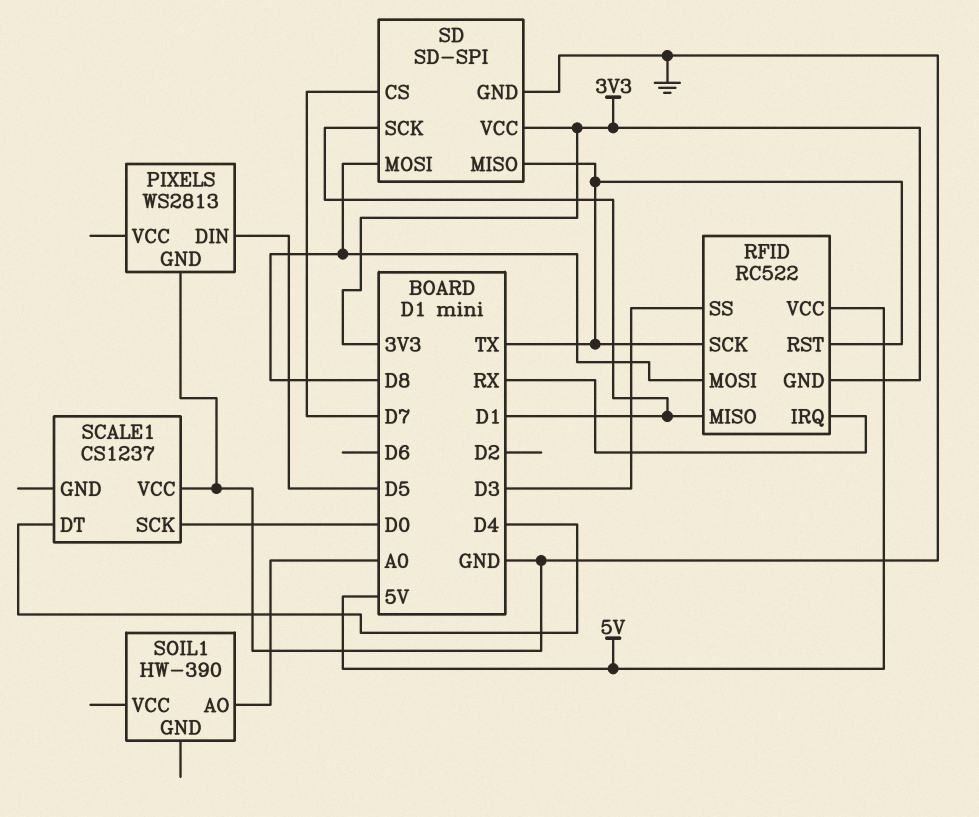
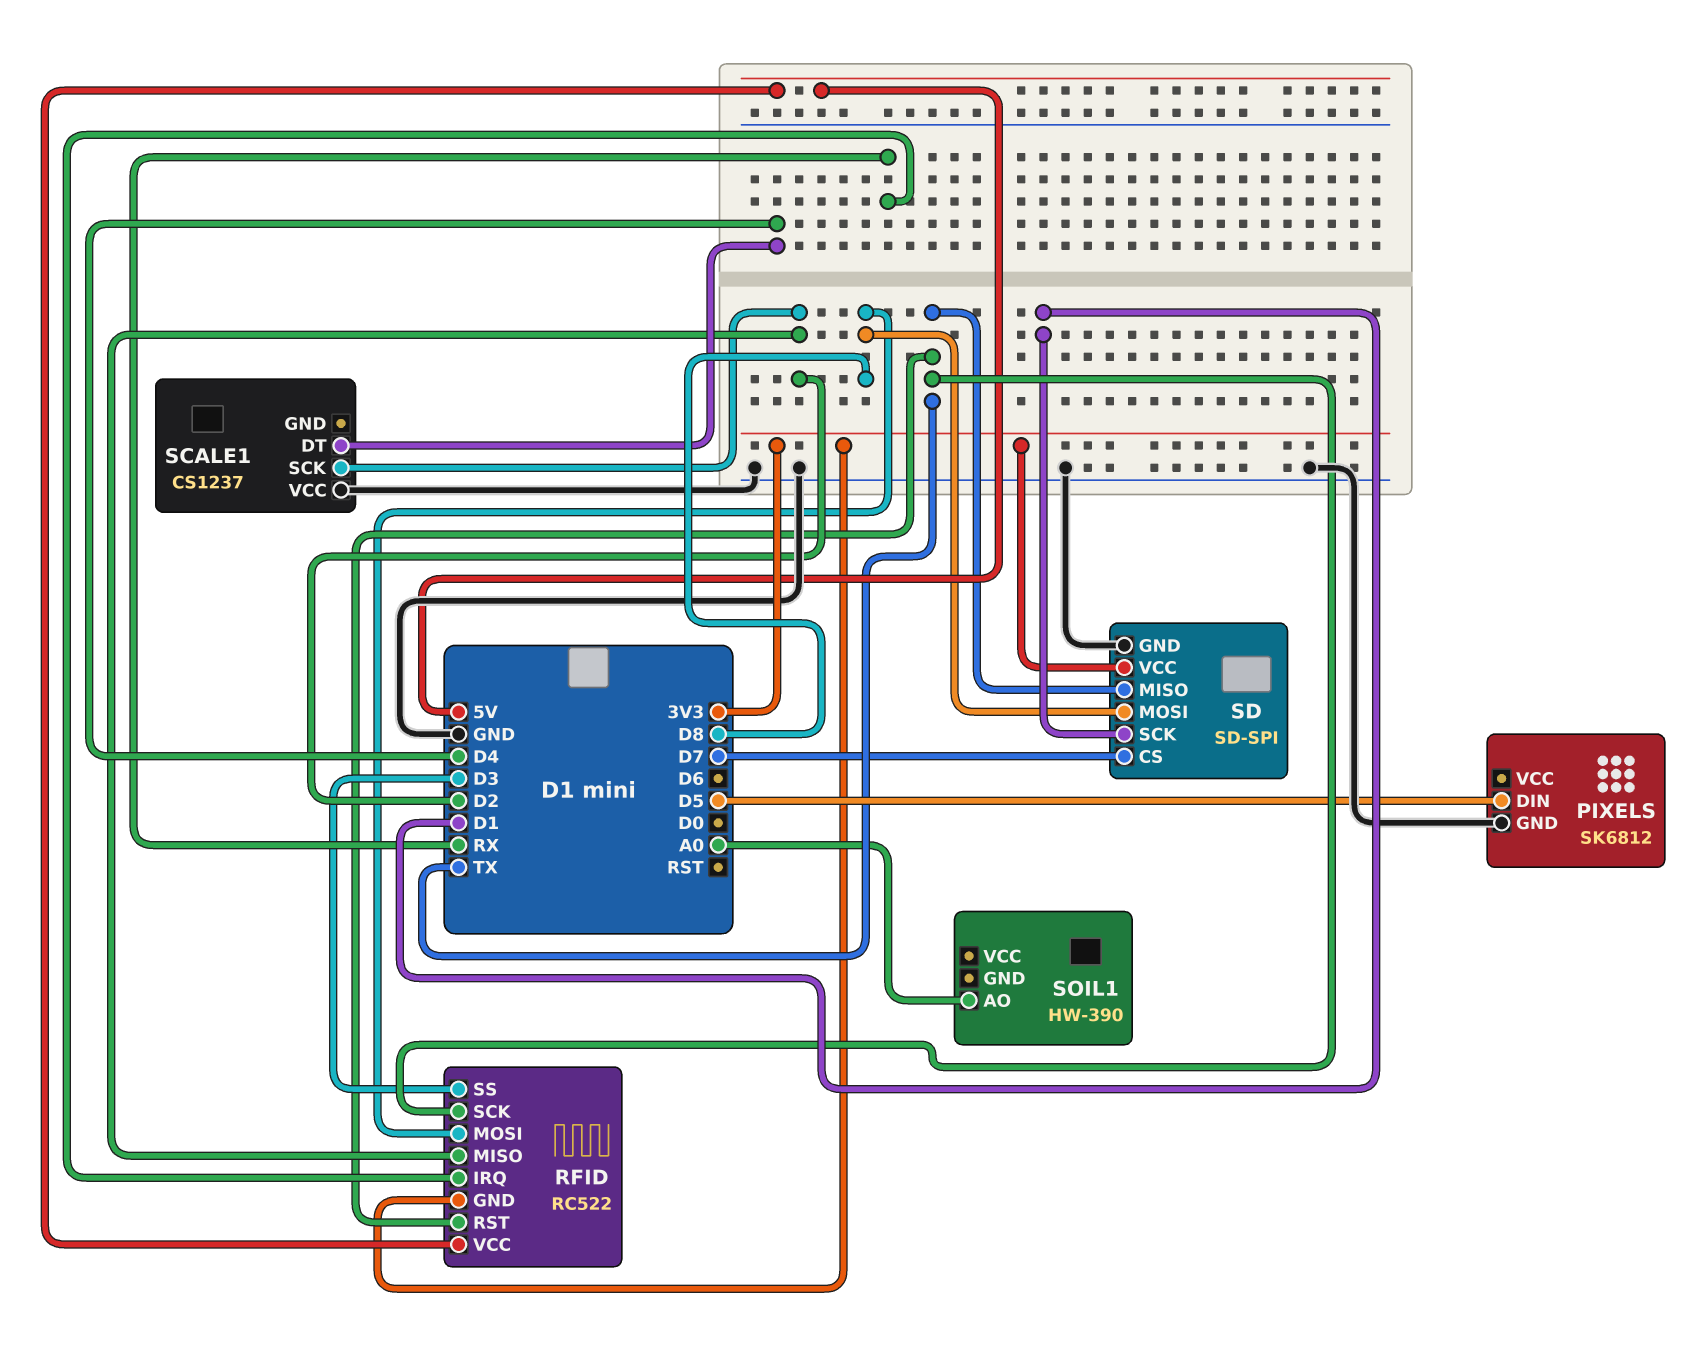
PIXELS: WS2813 -> SK6812
RFID pin MISO: D1 -> D2
SCALE1 pin SCK: D0 -> D2

